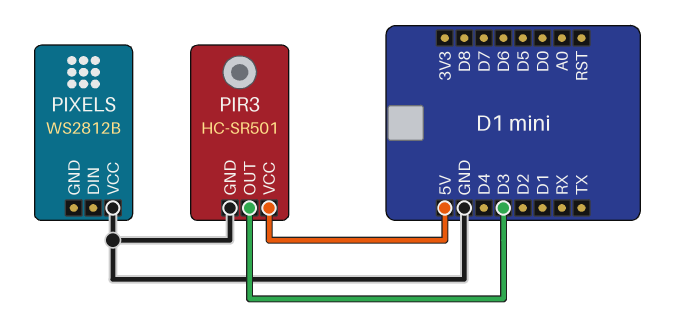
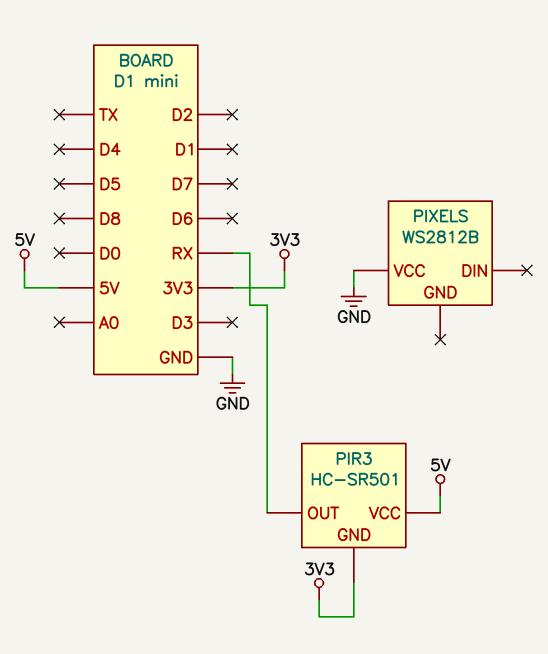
PIR3 pin GND: GND -> 3V3
PIR3 pin OUT: D3 -> RX

